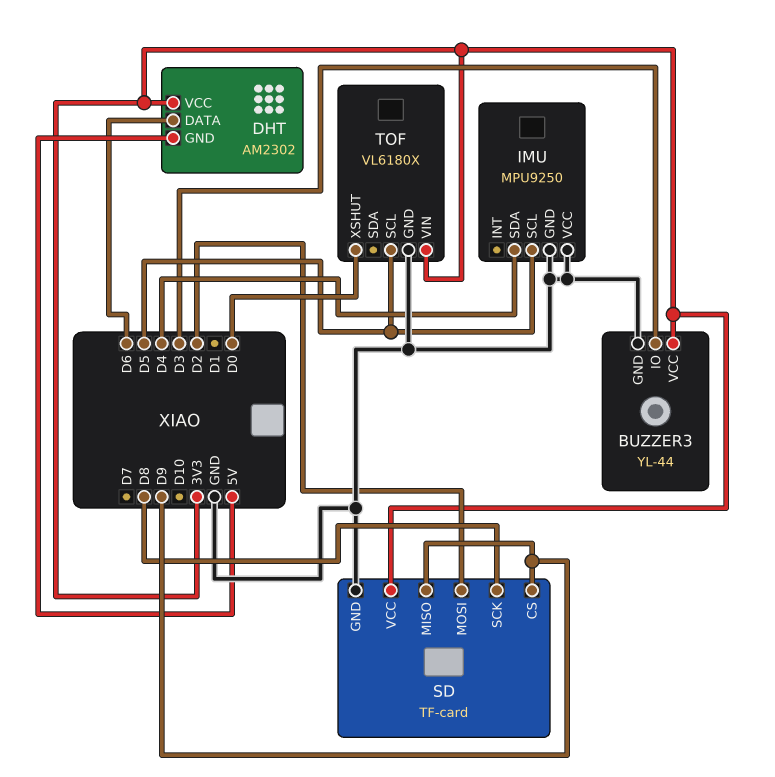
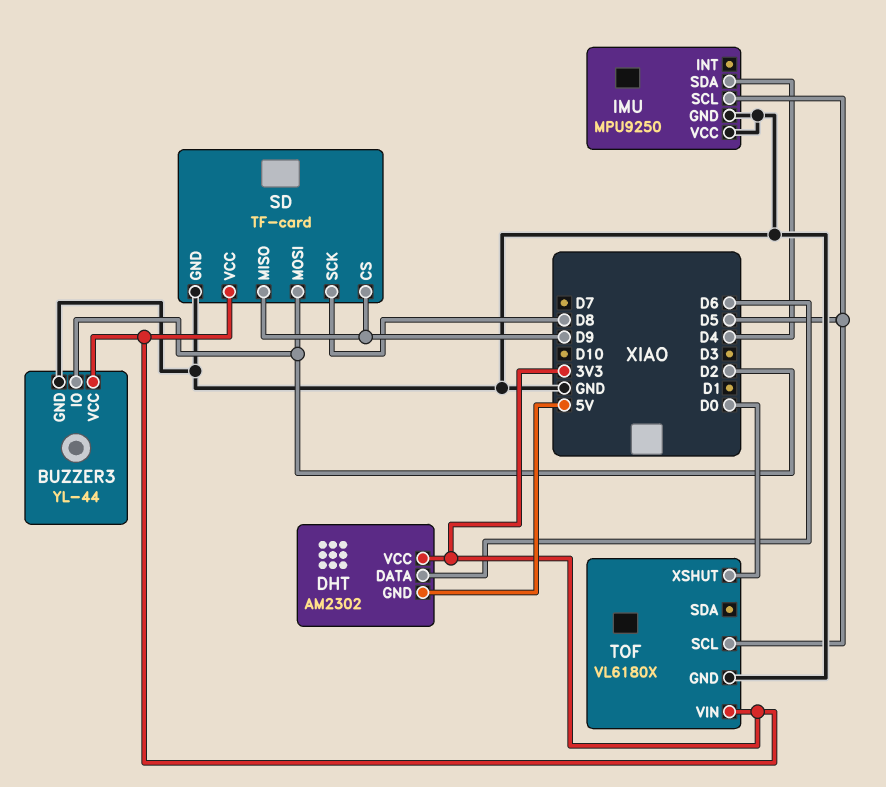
BUZZER3 pin IO: D3 -> D2

